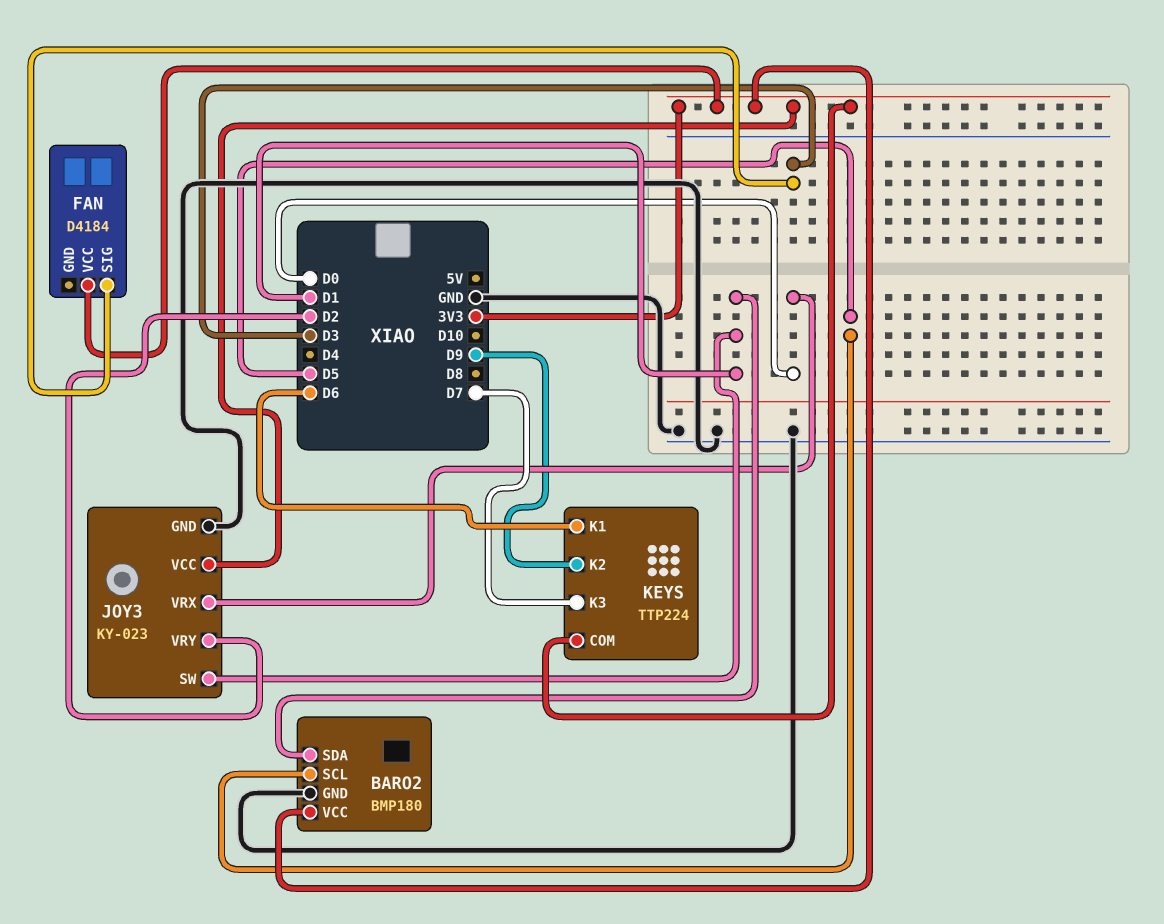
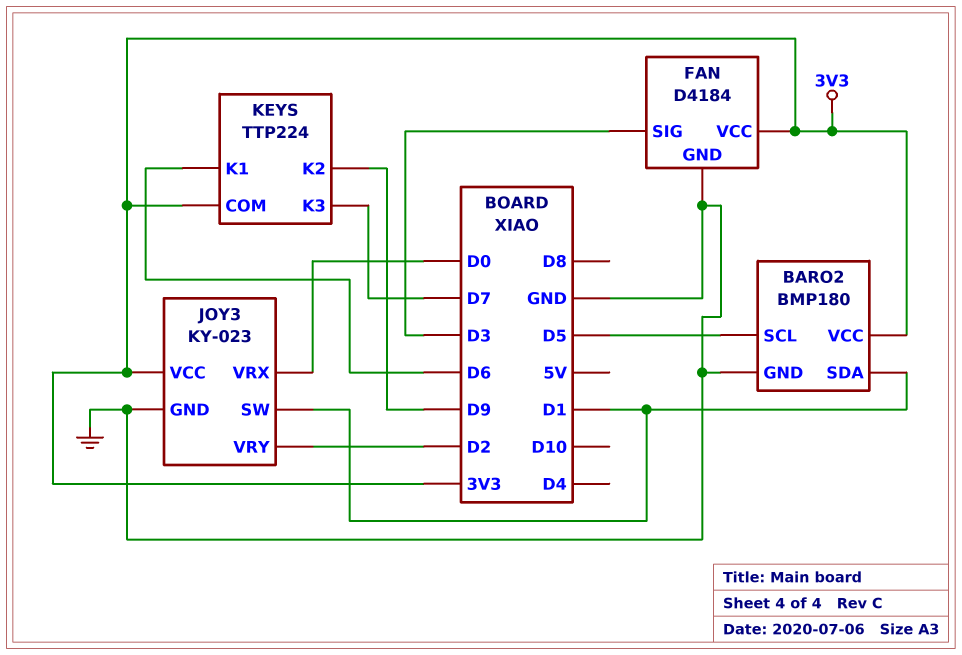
FAN pin GND: none -> GND

